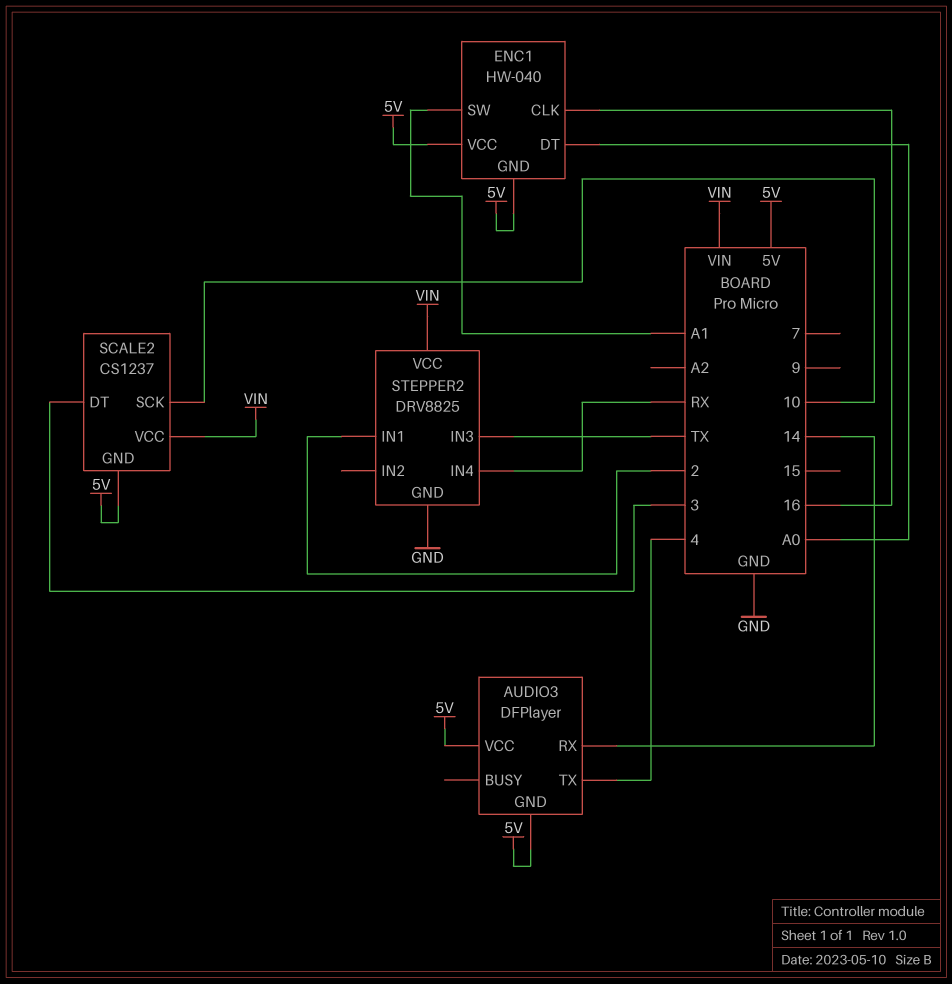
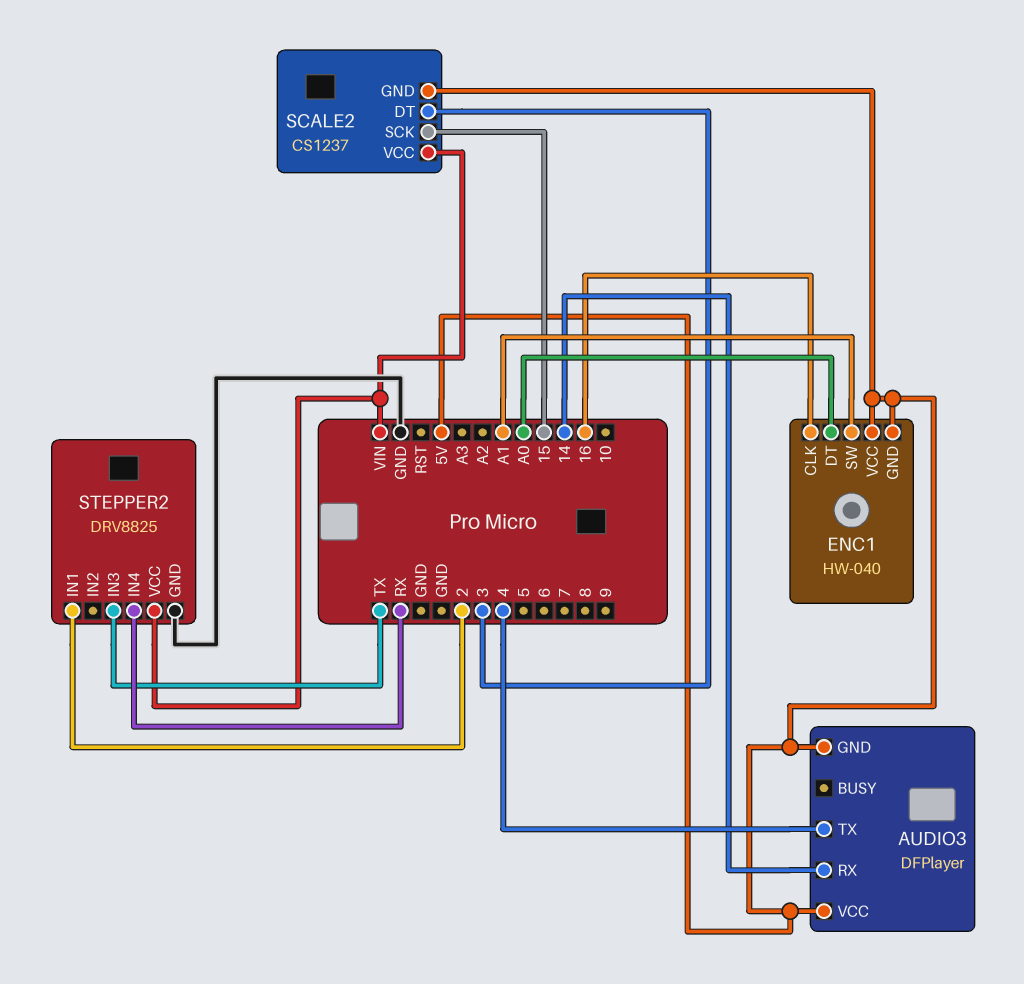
SCALE2 pin SCK: 10 -> 15

